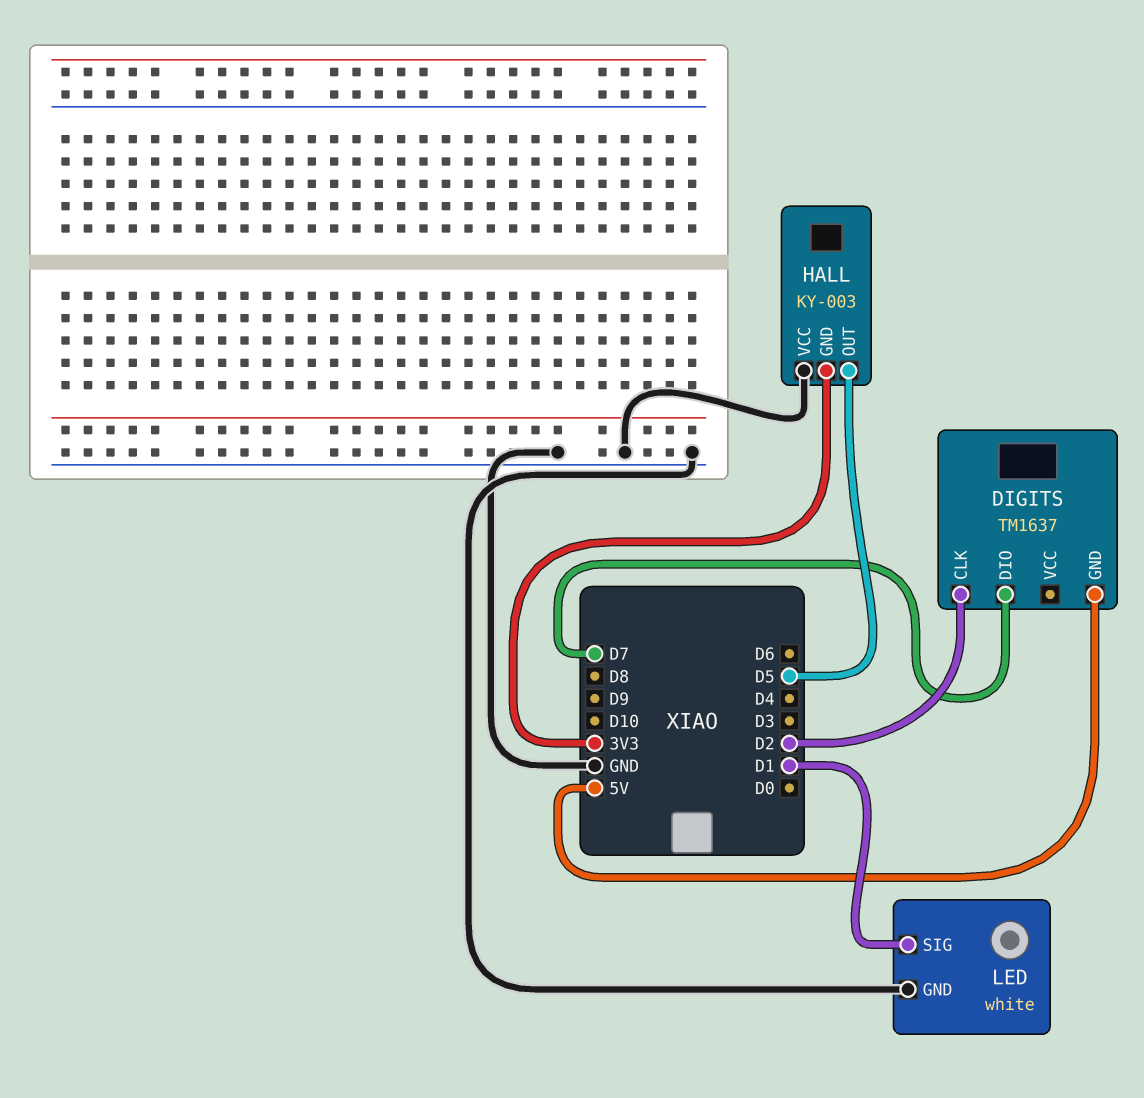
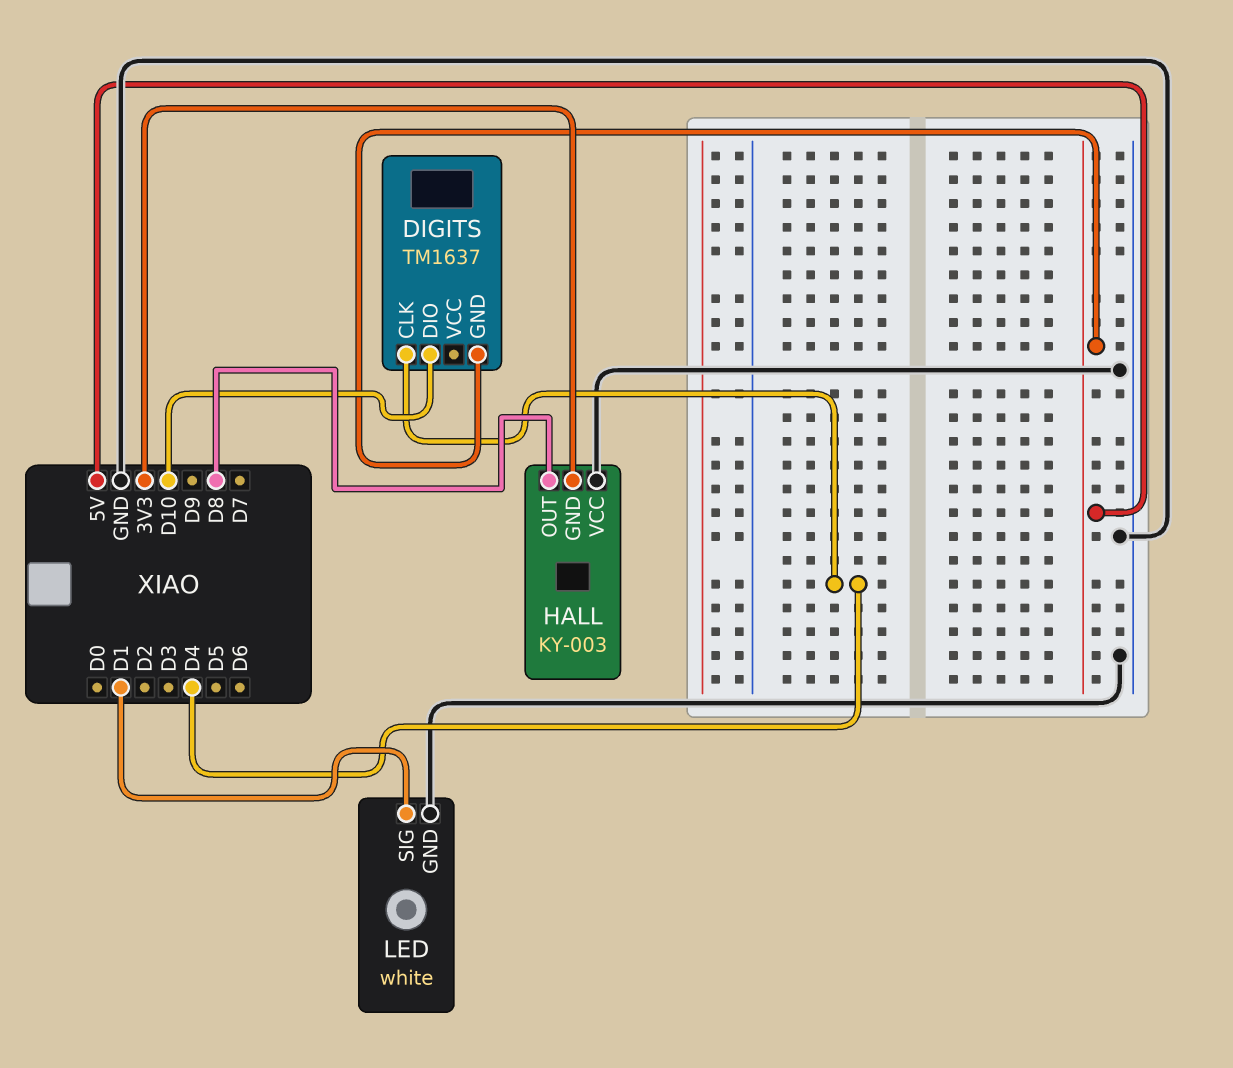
DIGITS pin CLK: D2 -> D4
DIGITS pin DIO: D7 -> D10
HALL pin OUT: D5 -> D8

